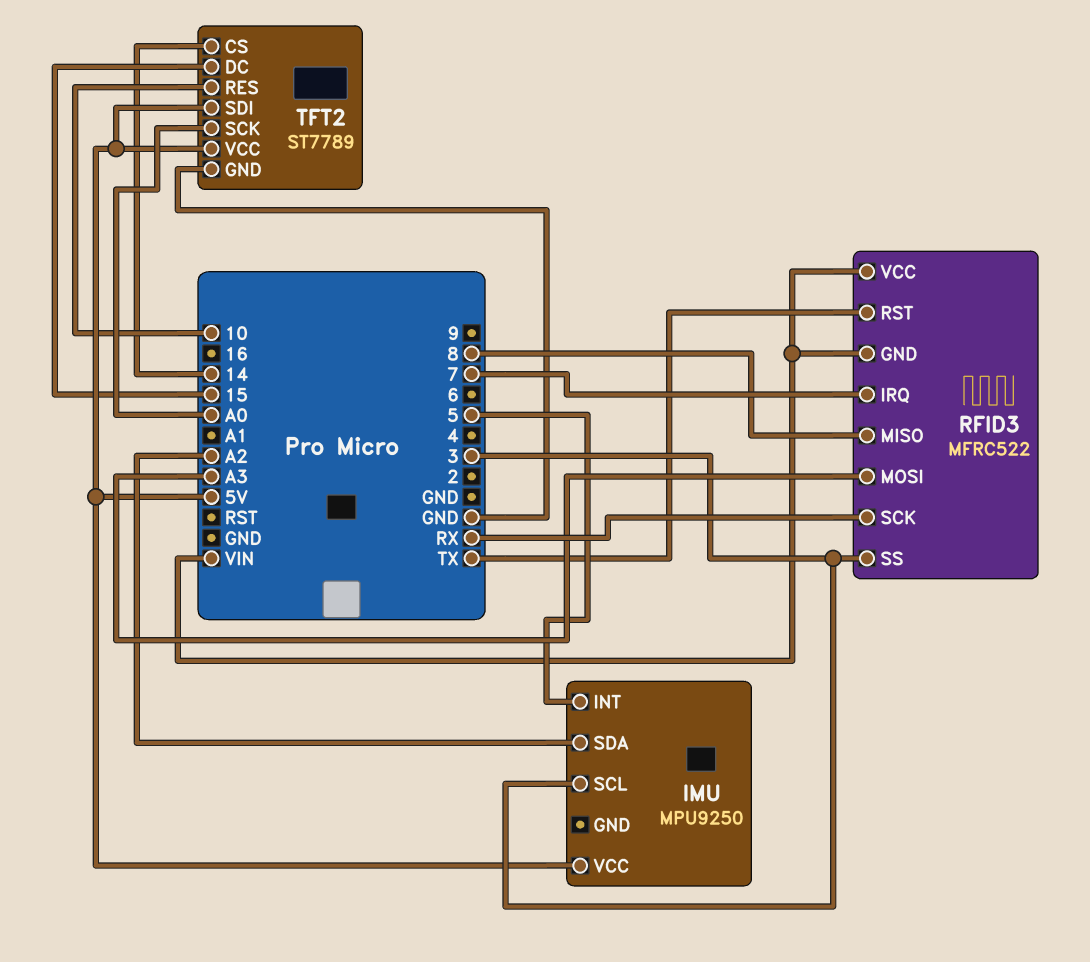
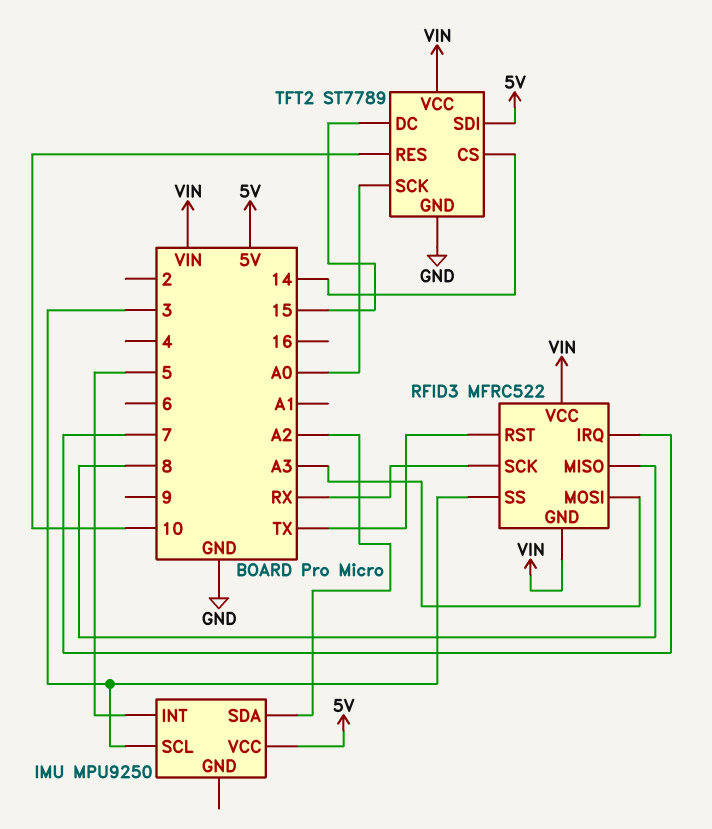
TFT2 pin VCC: 5V -> VIN

